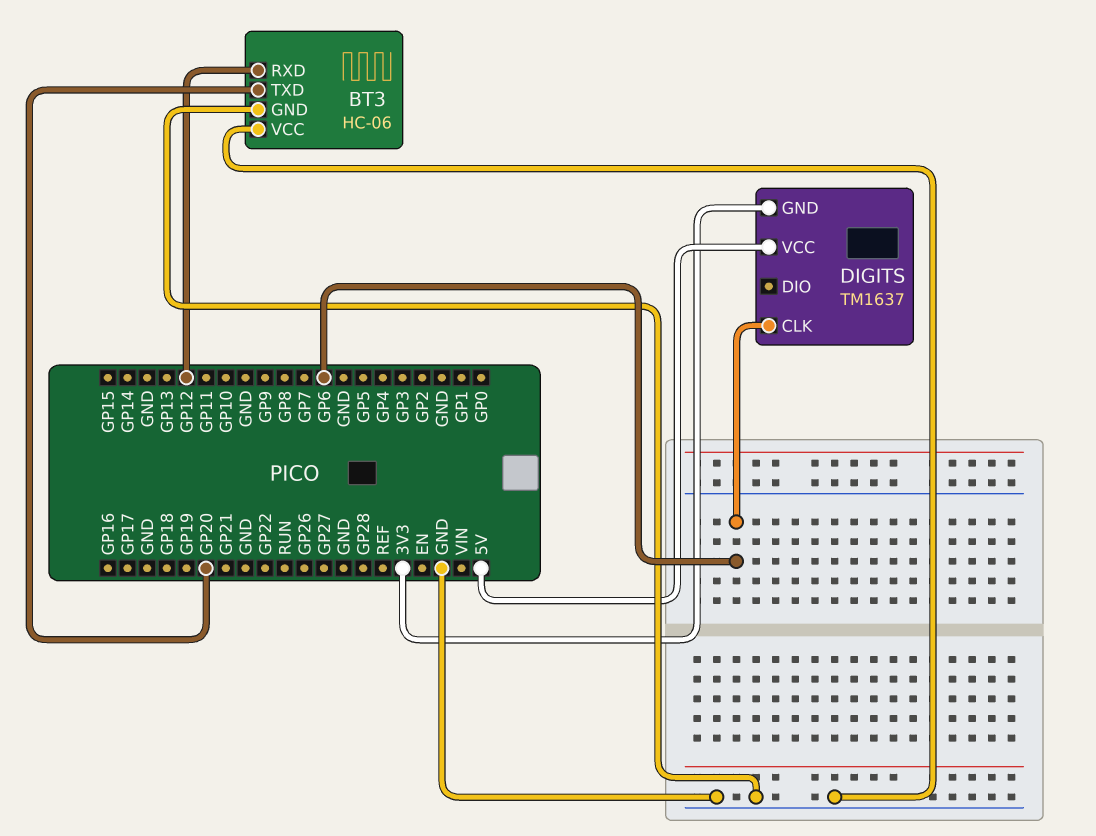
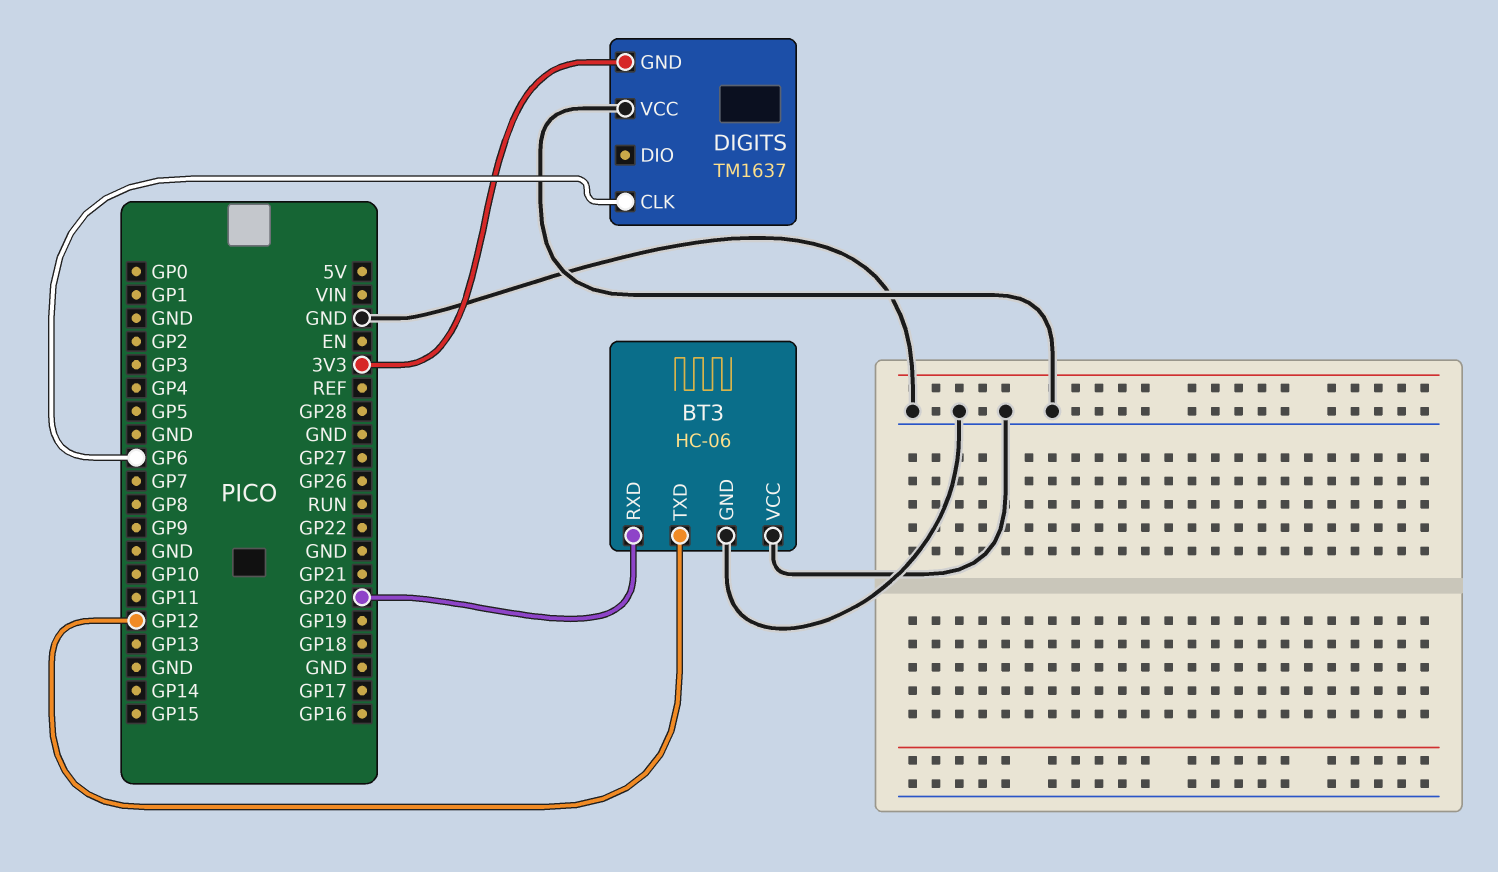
BT3 pin RXD: GP12 -> GP20
BT3 pin TXD: GP20 -> GP12
DIGITS pin VCC: 5V -> GND

